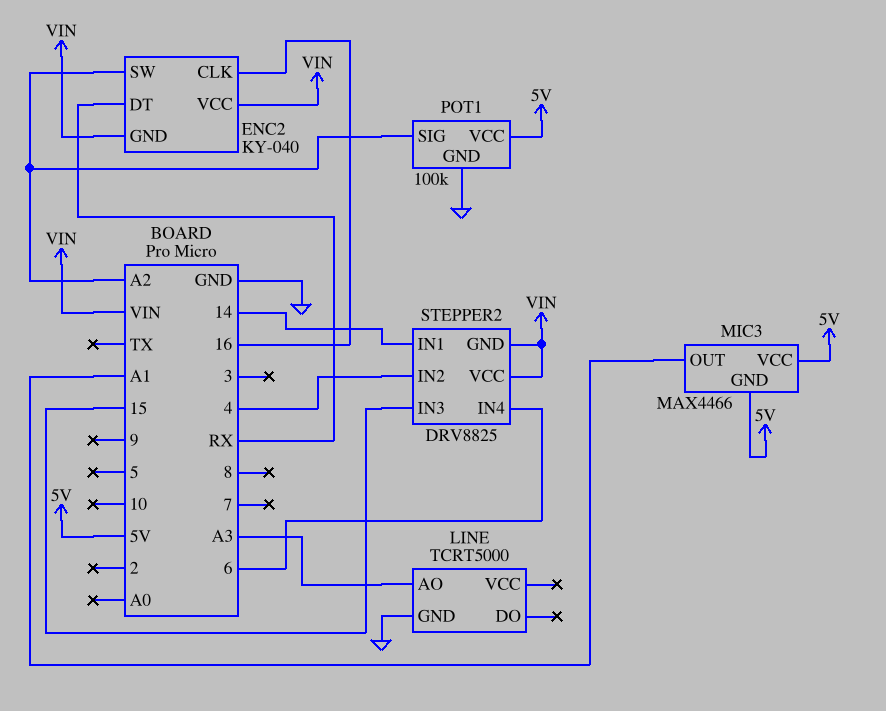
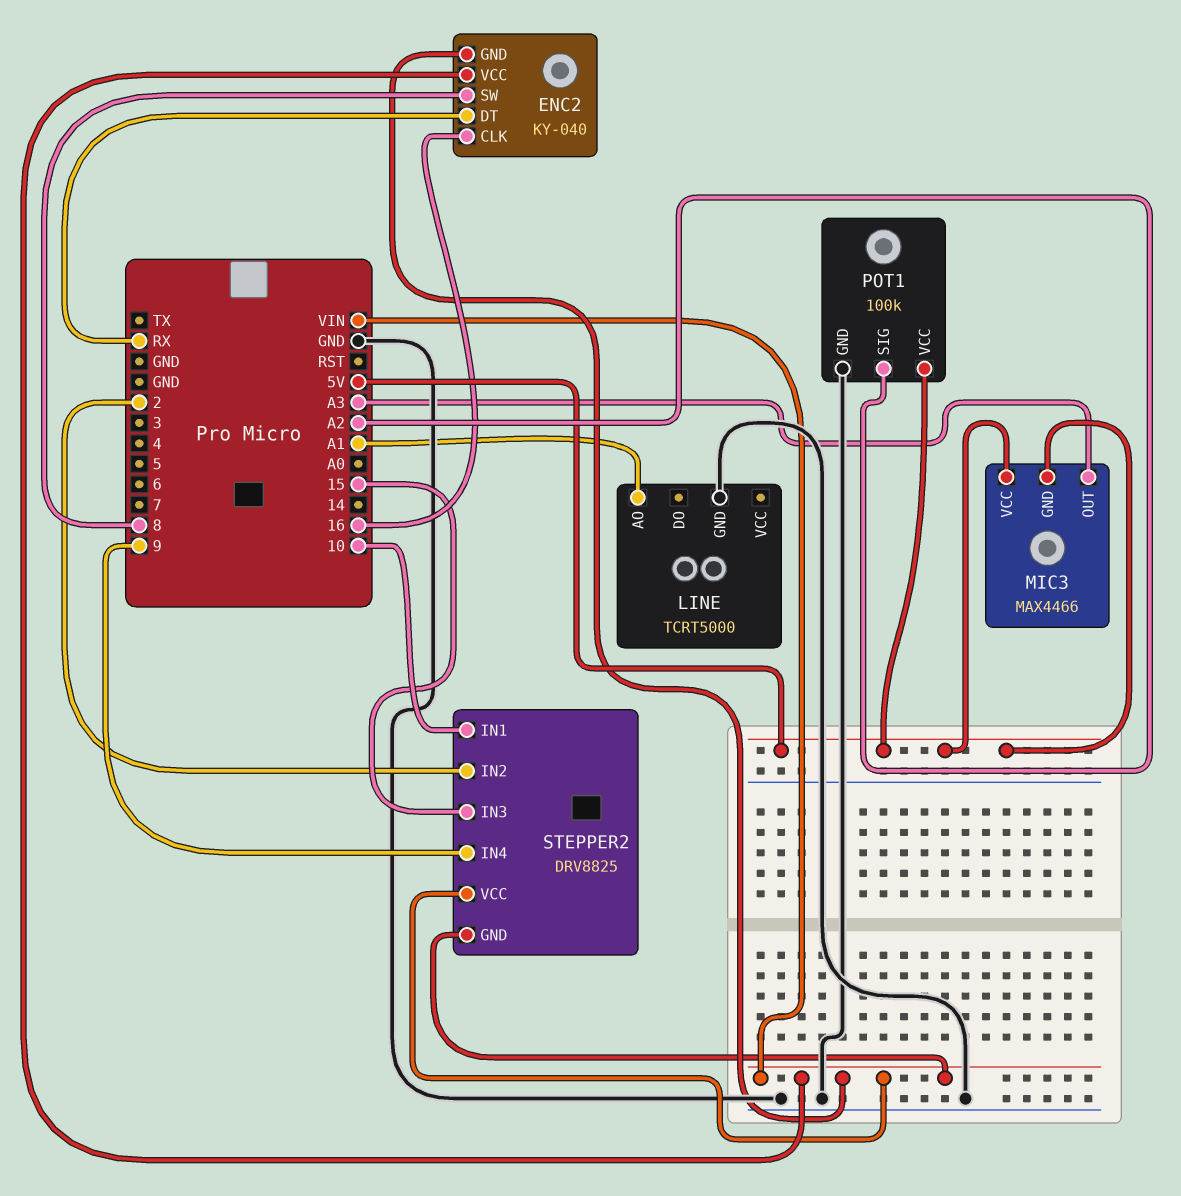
ENC2 pin SW: A2 -> 8
LINE pin AO: A3 -> A1
MIC3 pin OUT: A1 -> A3
STEPPER2 pin IN1: 14 -> 10
STEPPER2 pin IN2: 4 -> 2
STEPPER2 pin IN4: 6 -> 9

